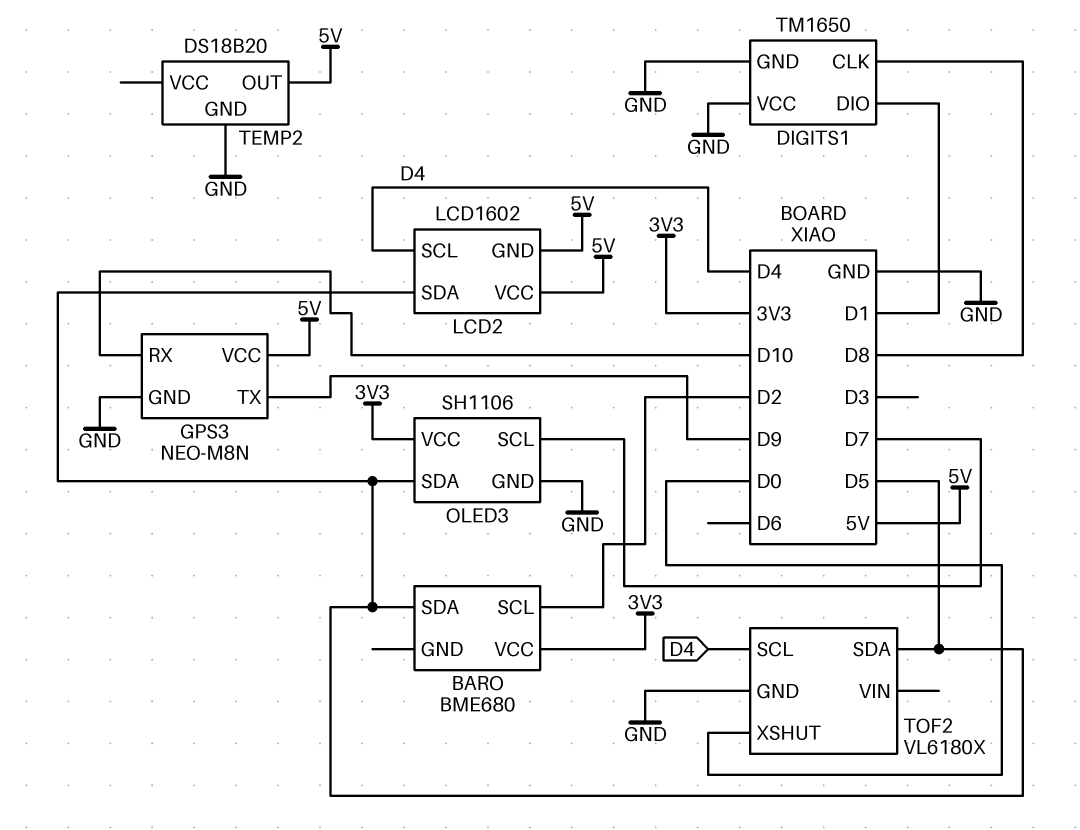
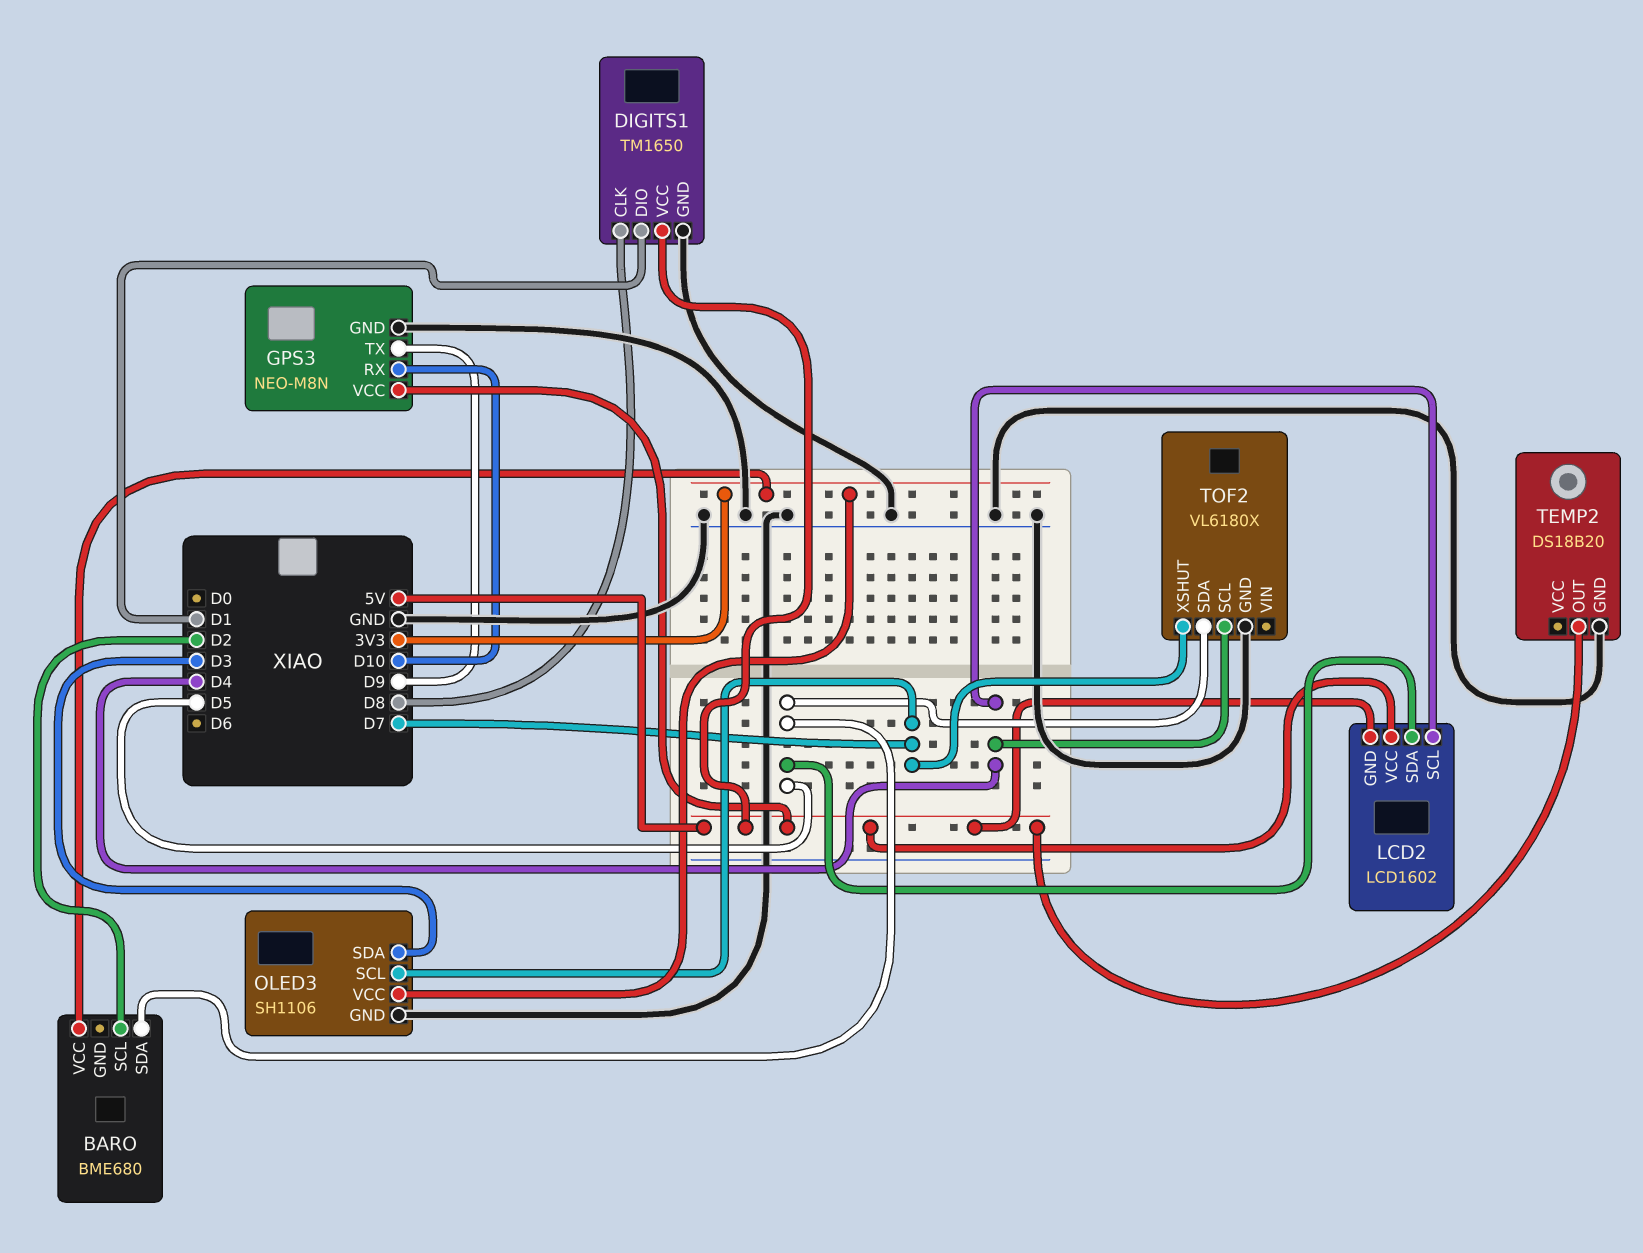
DIGITS1 pin VCC: GND -> 5V
OLED3 pin SDA: D5 -> D3
TOF2 pin XSHUT: D0 -> D7

